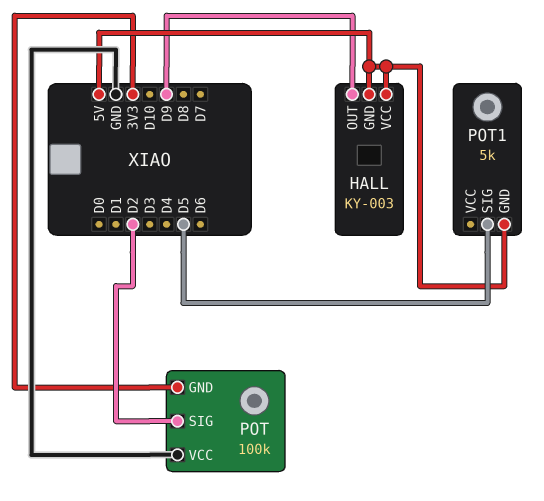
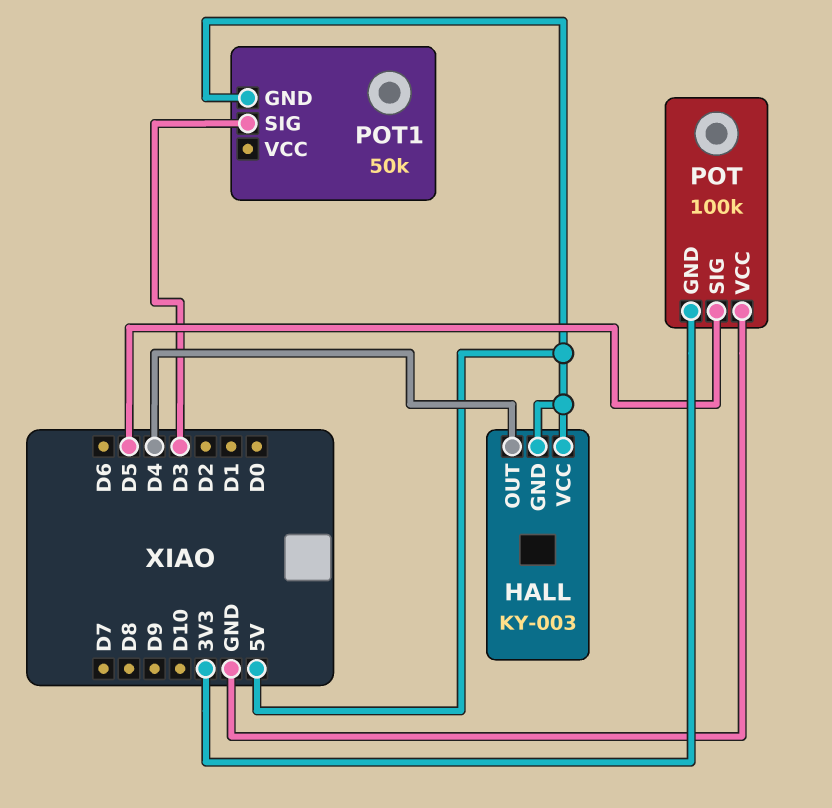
HALL pin OUT: D9 -> D4
POT pin SIG: D2 -> D5
POT1: 5k -> 50k
POT1 pin SIG: D5 -> D3

